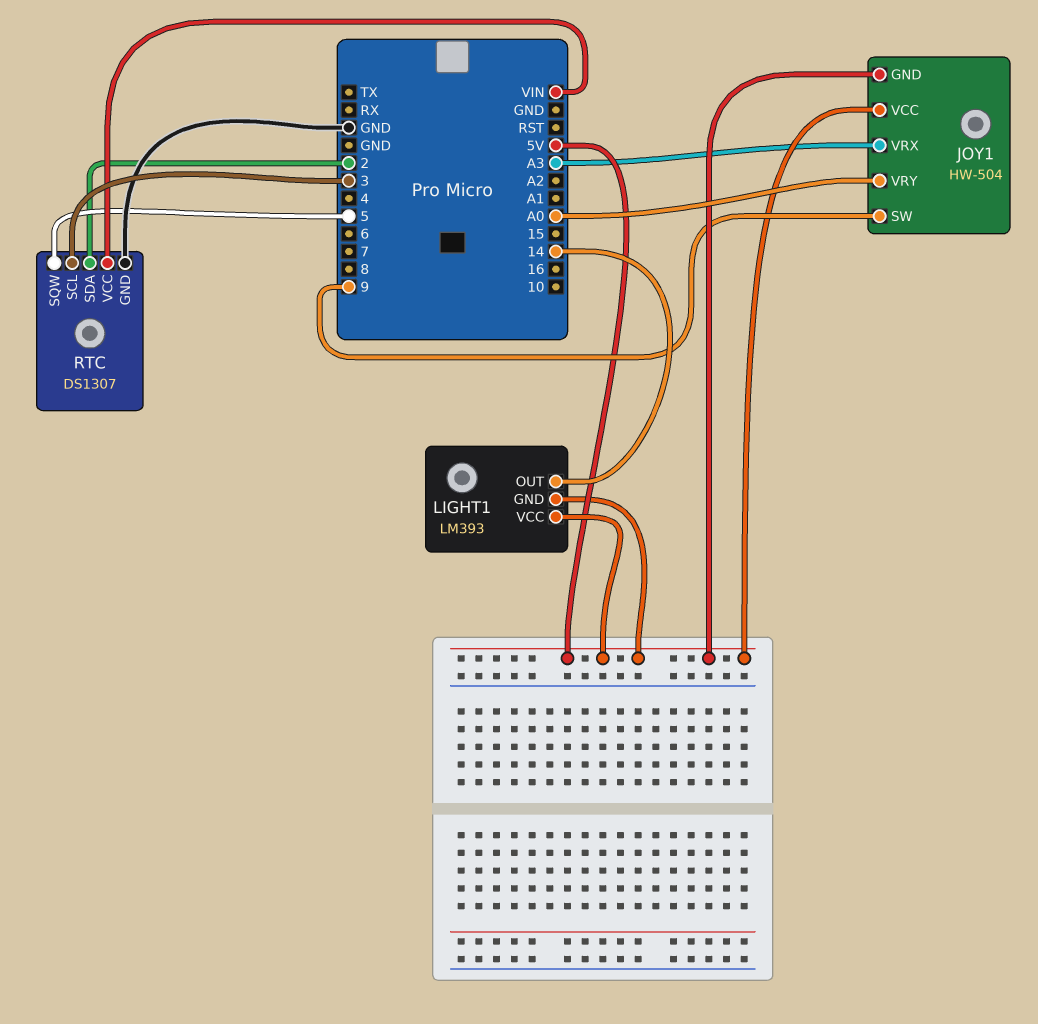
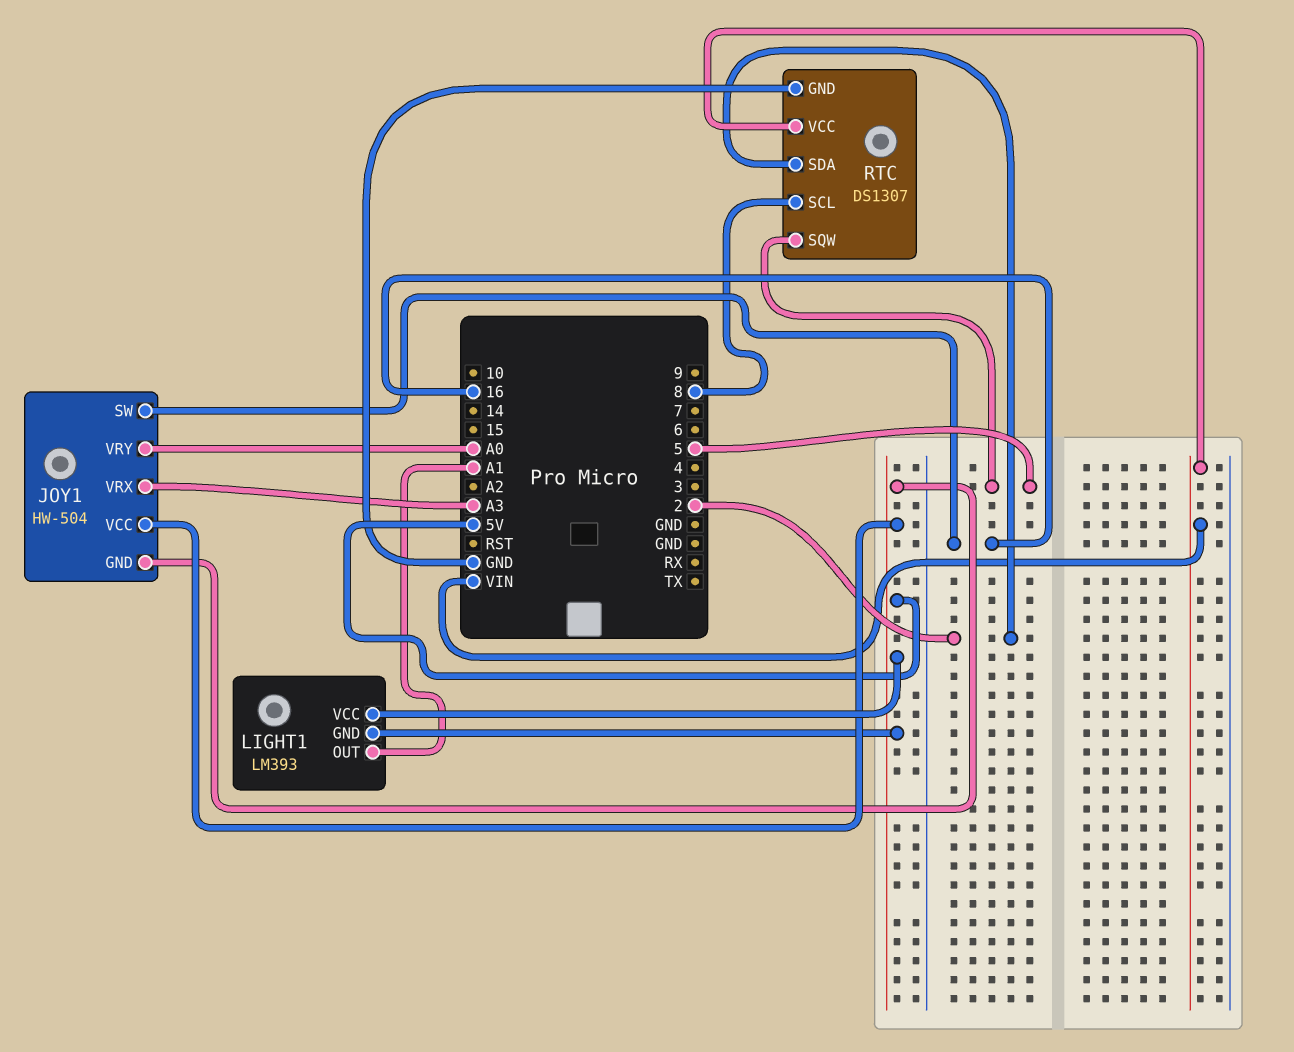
JOY1 pin SW: 9 -> 16
LIGHT1 pin OUT: 14 -> A1
RTC pin SCL: 3 -> 8

